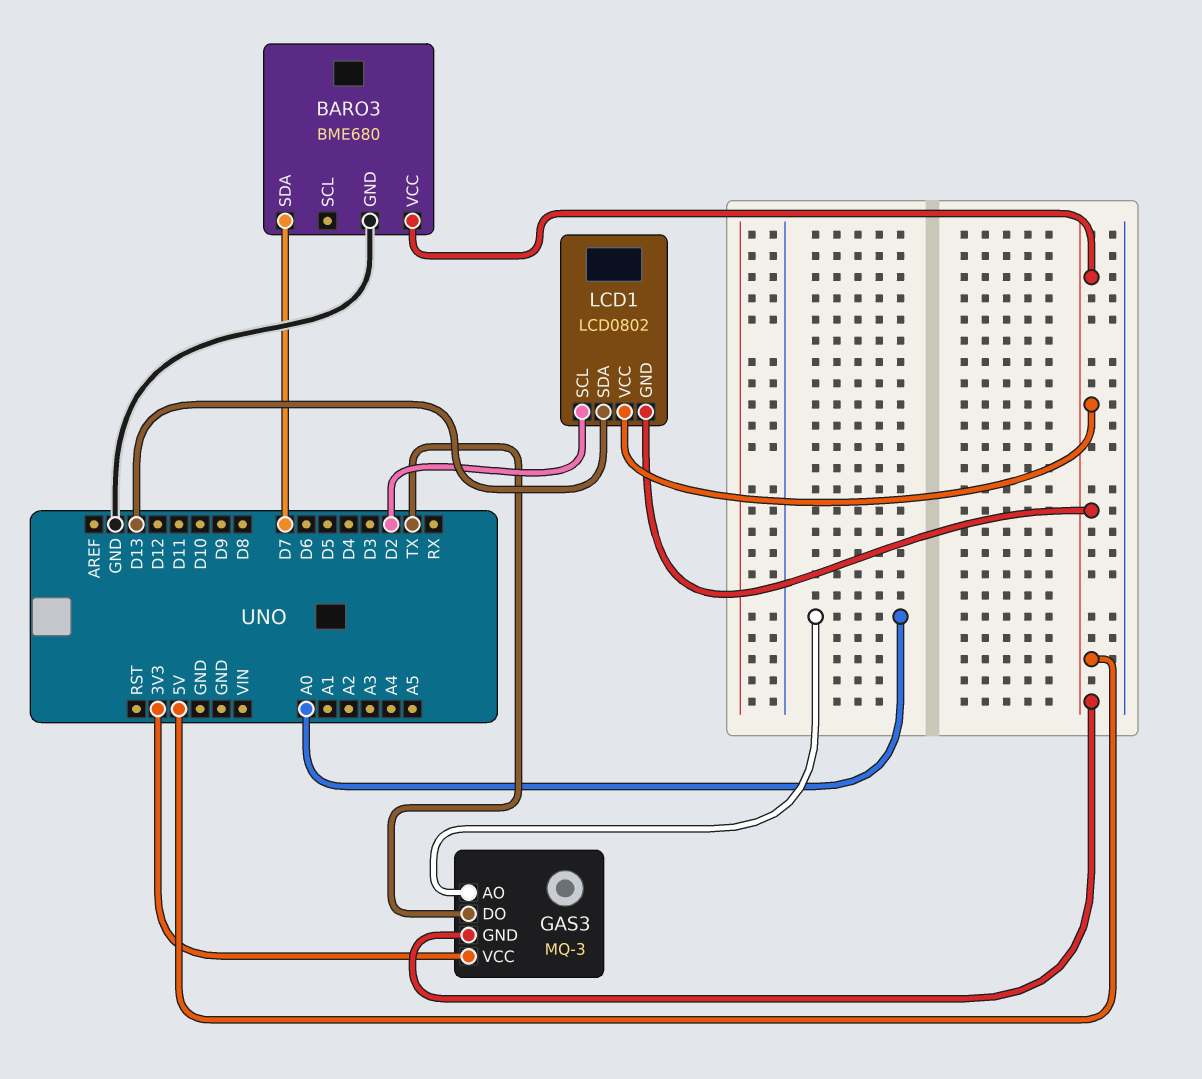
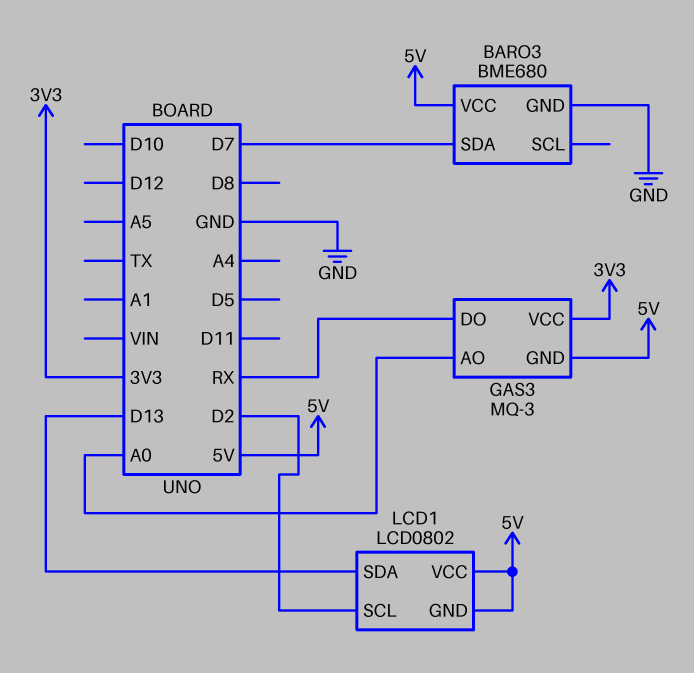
GAS3 pin DO: TX -> RX

